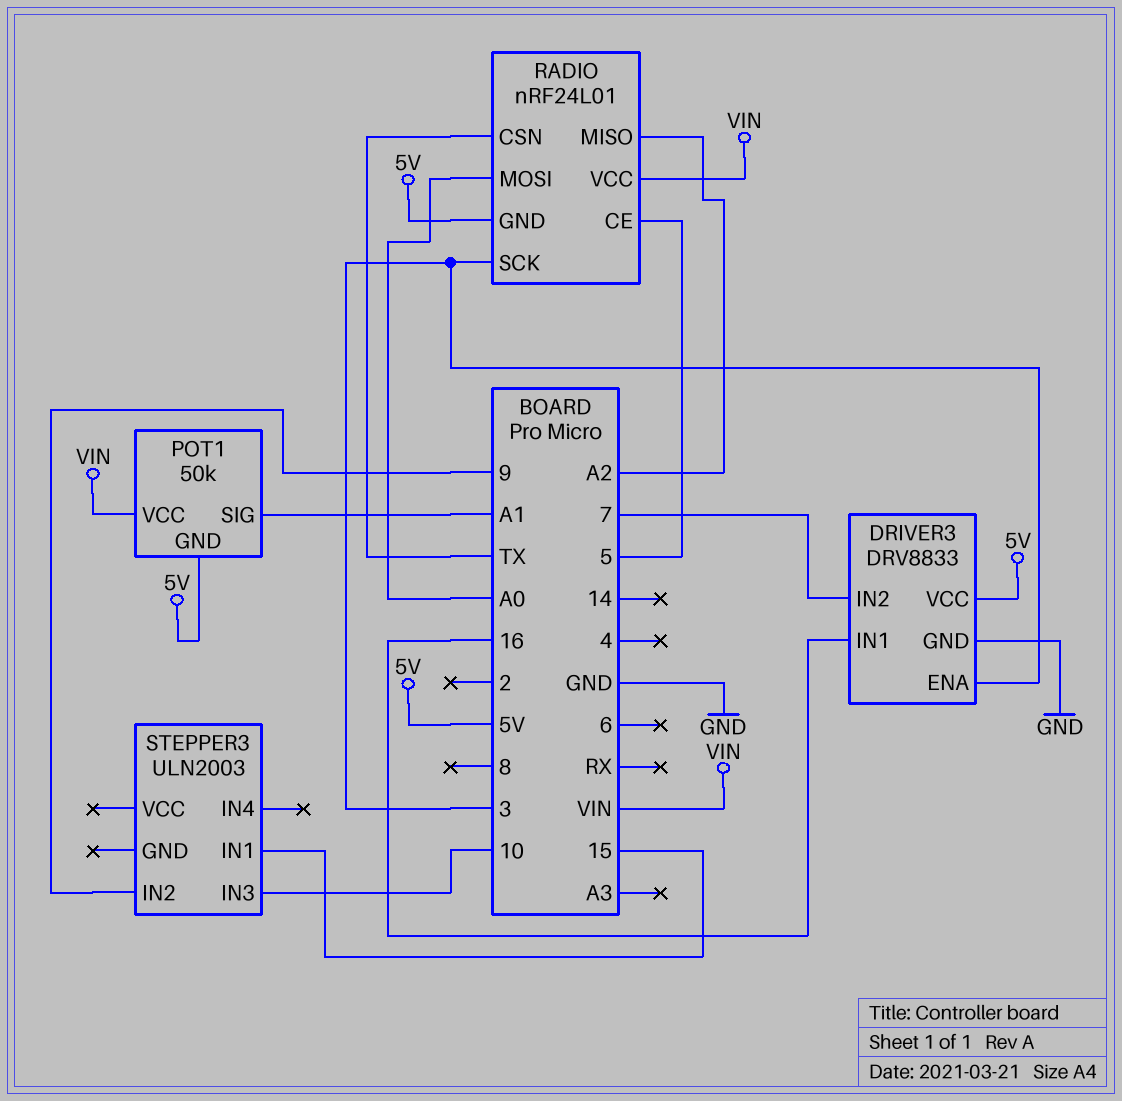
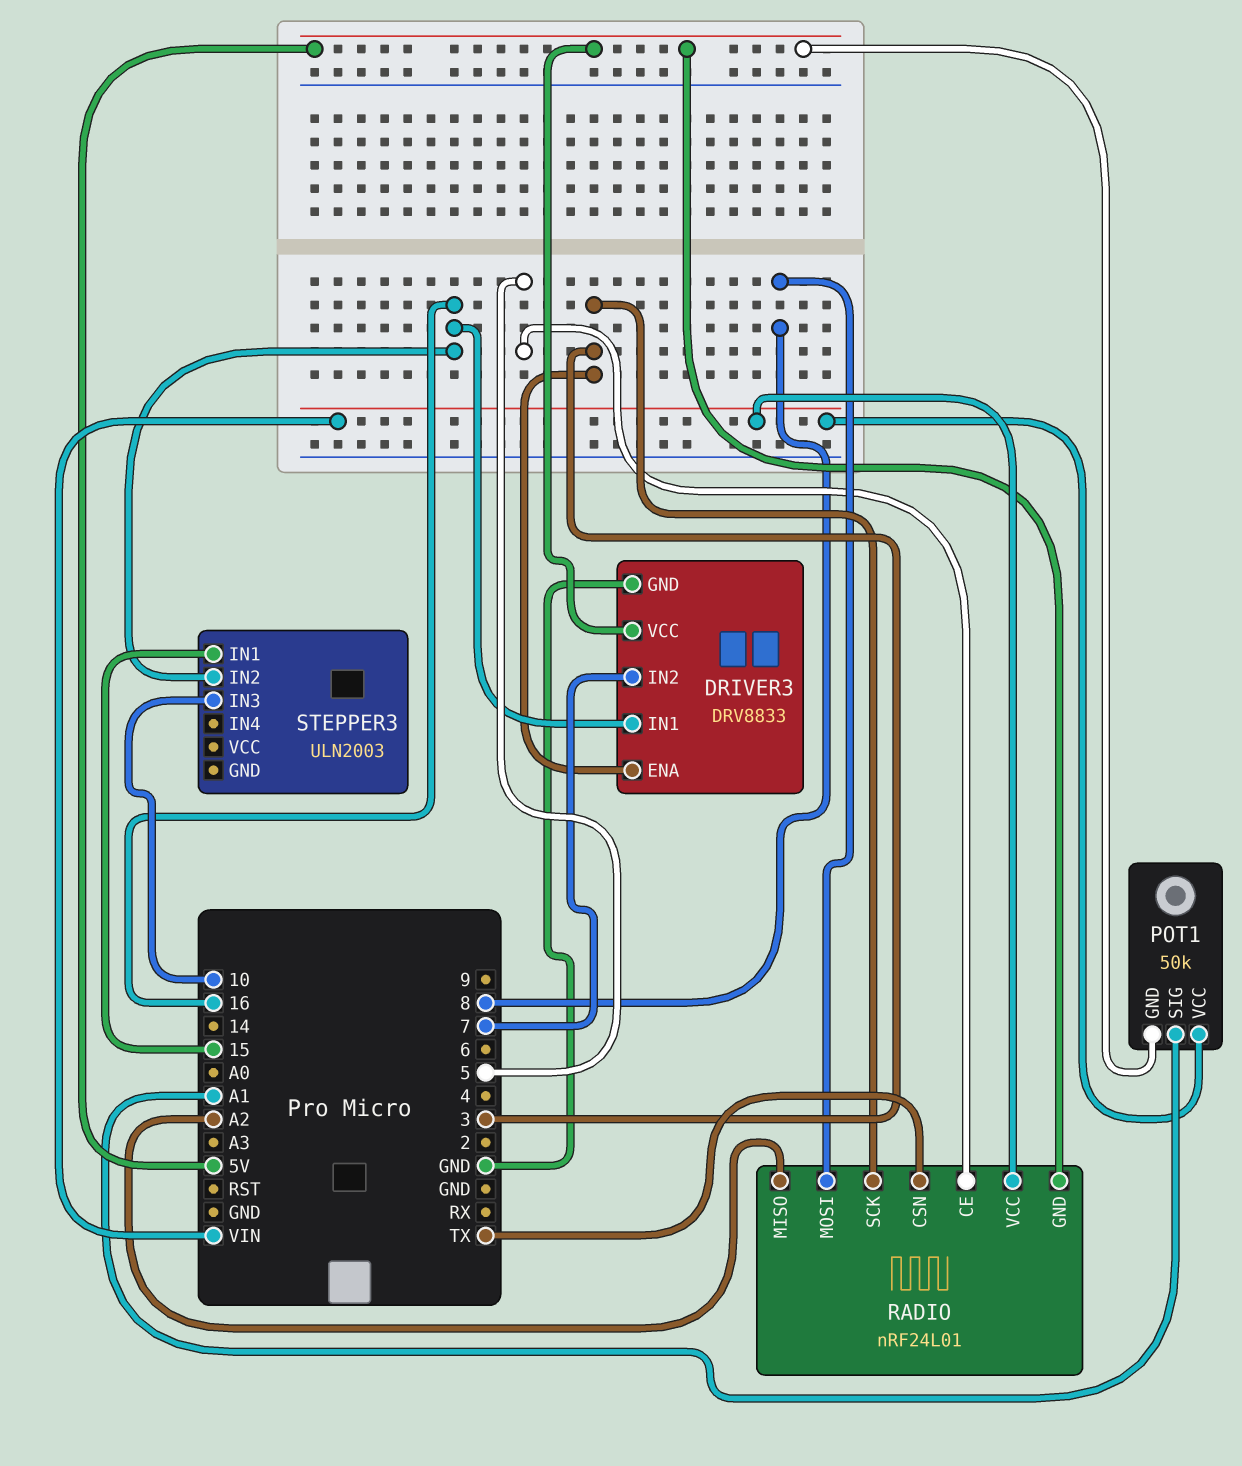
RADIO pin MOSI: A0 -> 8
STEPPER3 pin IN2: 9 -> 16

